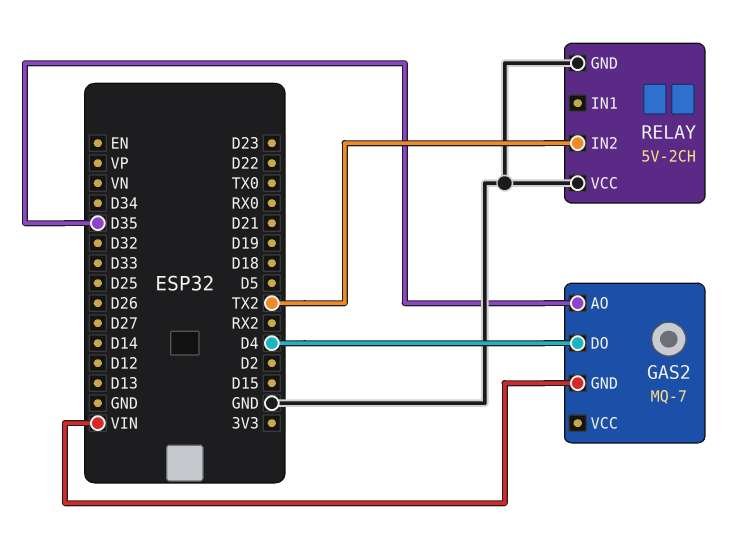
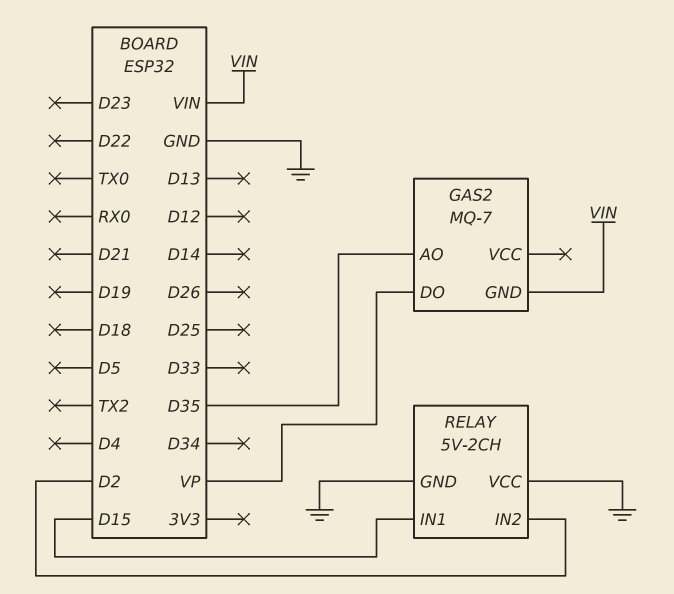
GAS2 pin DO: D4 -> VP
RELAY pin IN1: none -> D15
RELAY pin IN2: TX2 -> D2

